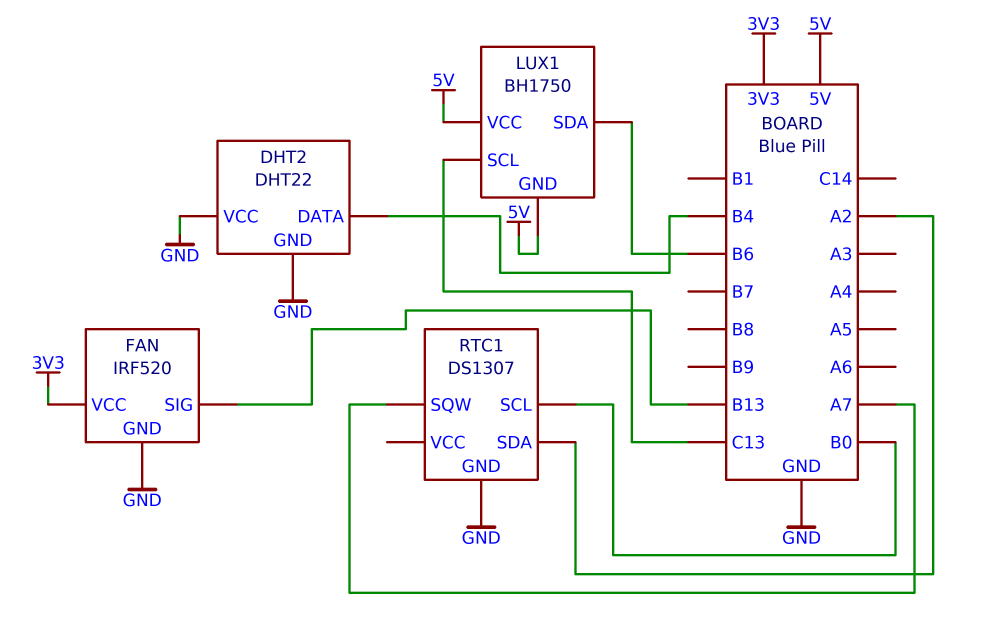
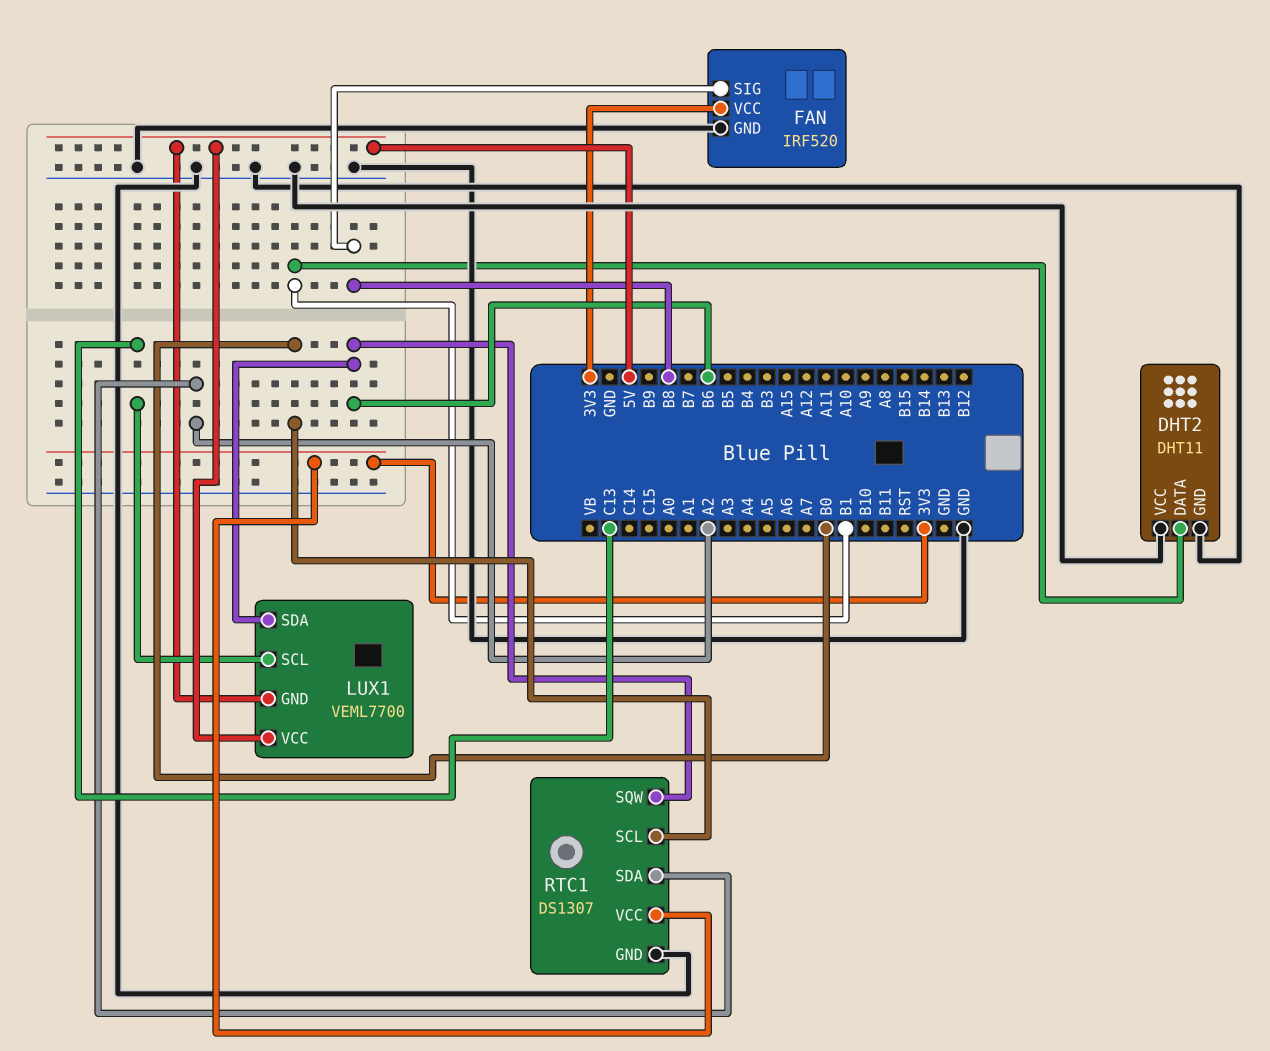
DHT2: DHT22 -> DHT11
DHT2 pin DATA: B4 -> B1
FAN pin SIG: B13 -> B8
LUX1: BH1750 -> VEML7700
RTC1 pin SQW: A7 -> B6
RTC1 pin VCC: none -> 3V3

